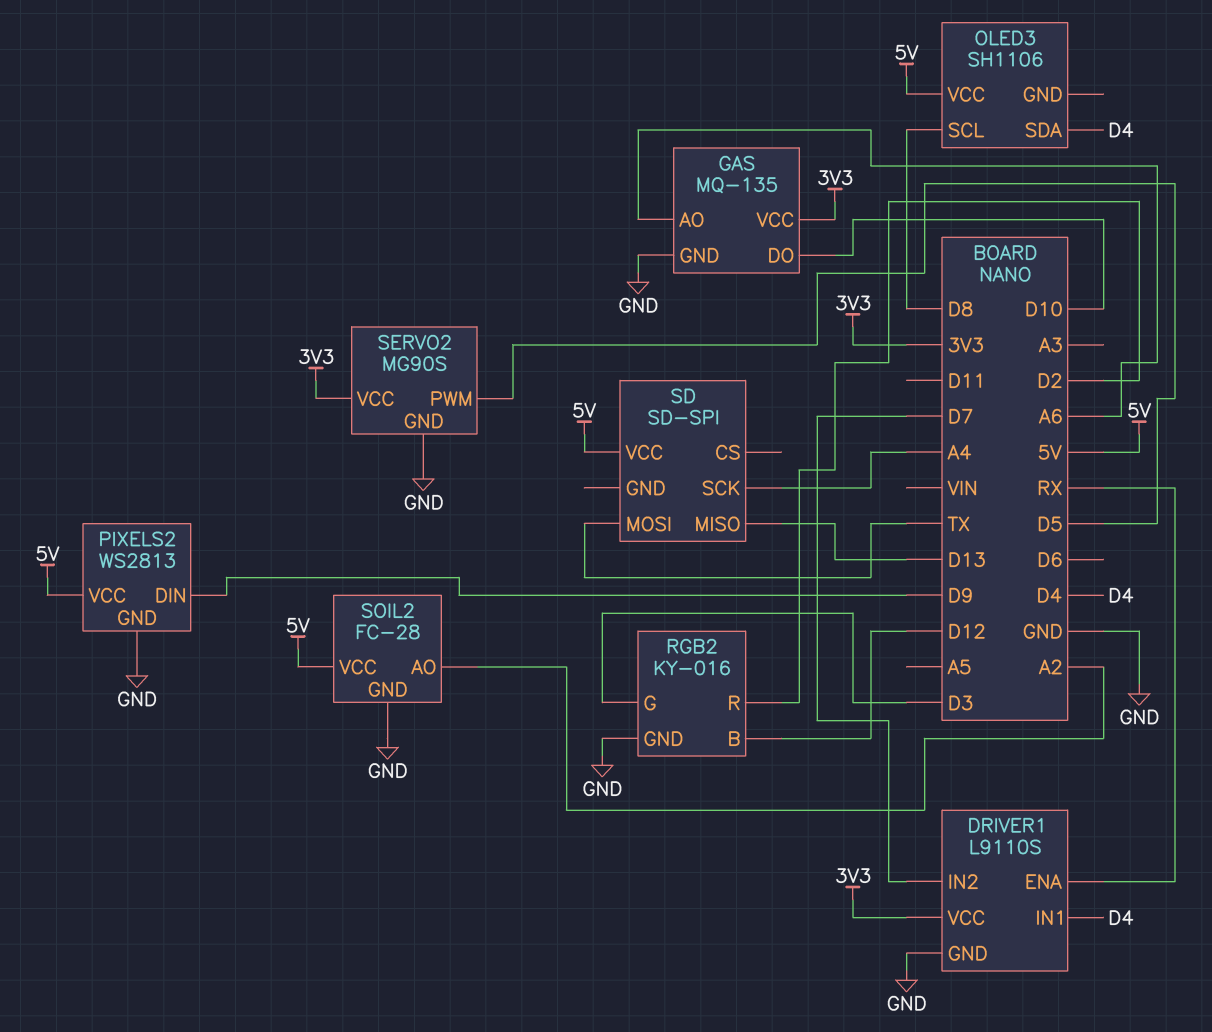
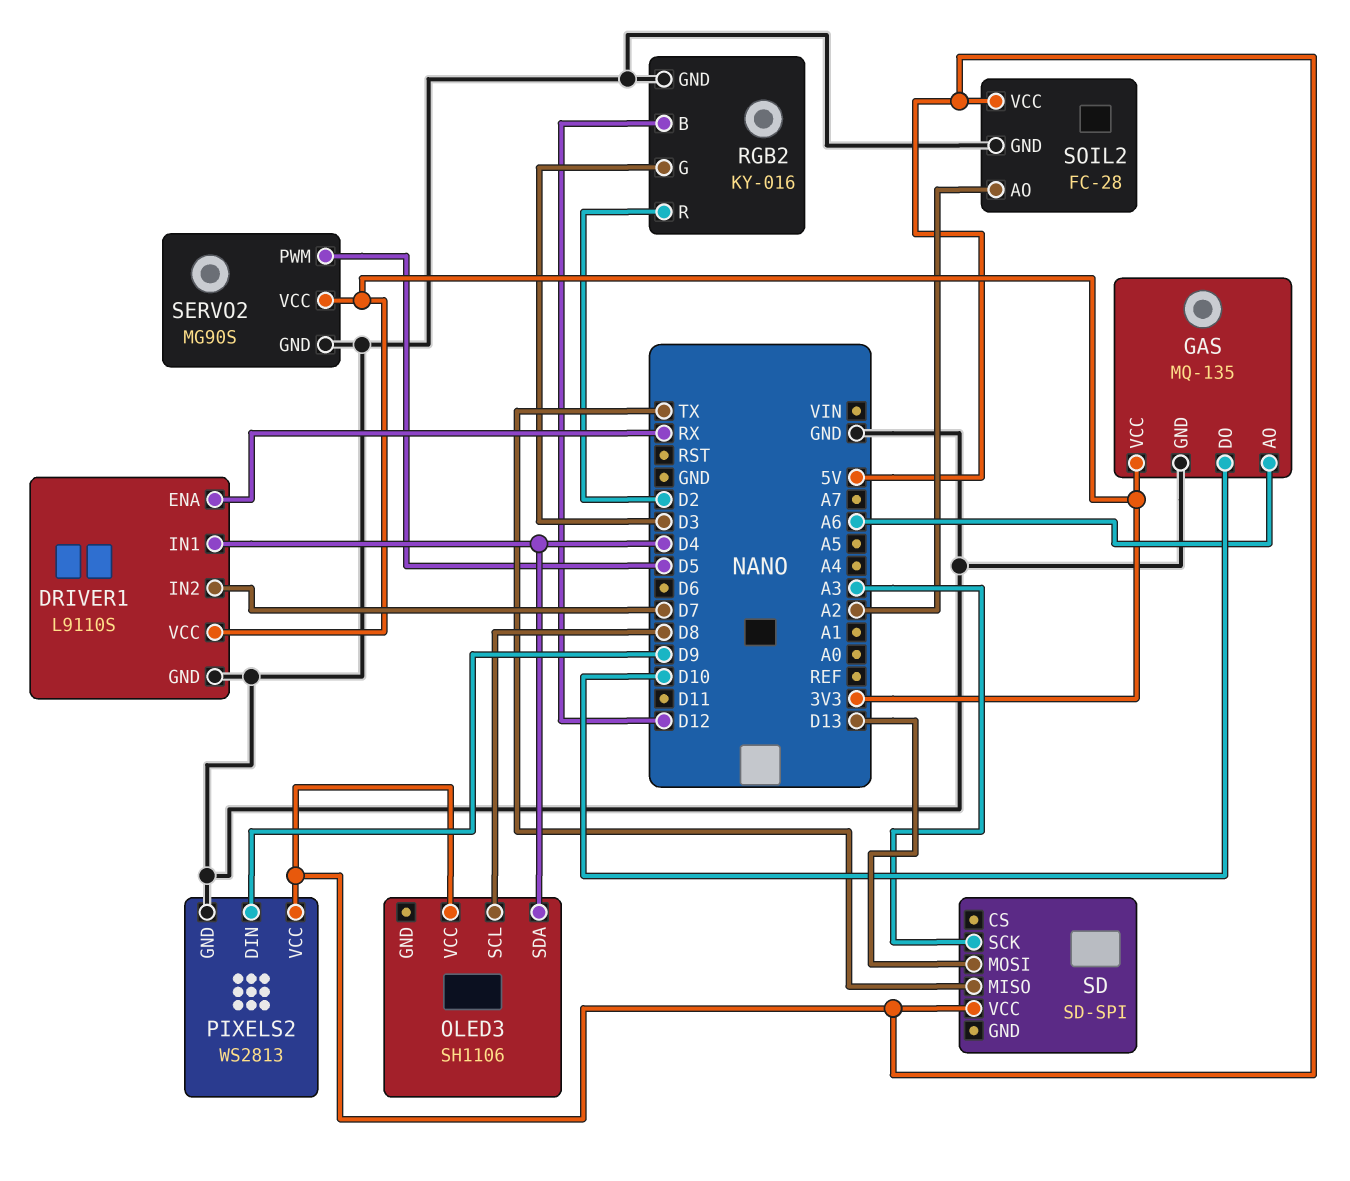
SD pin MISO: D13 -> TX
SD pin MOSI: TX -> D13
SD pin SCK: A4 -> A3

